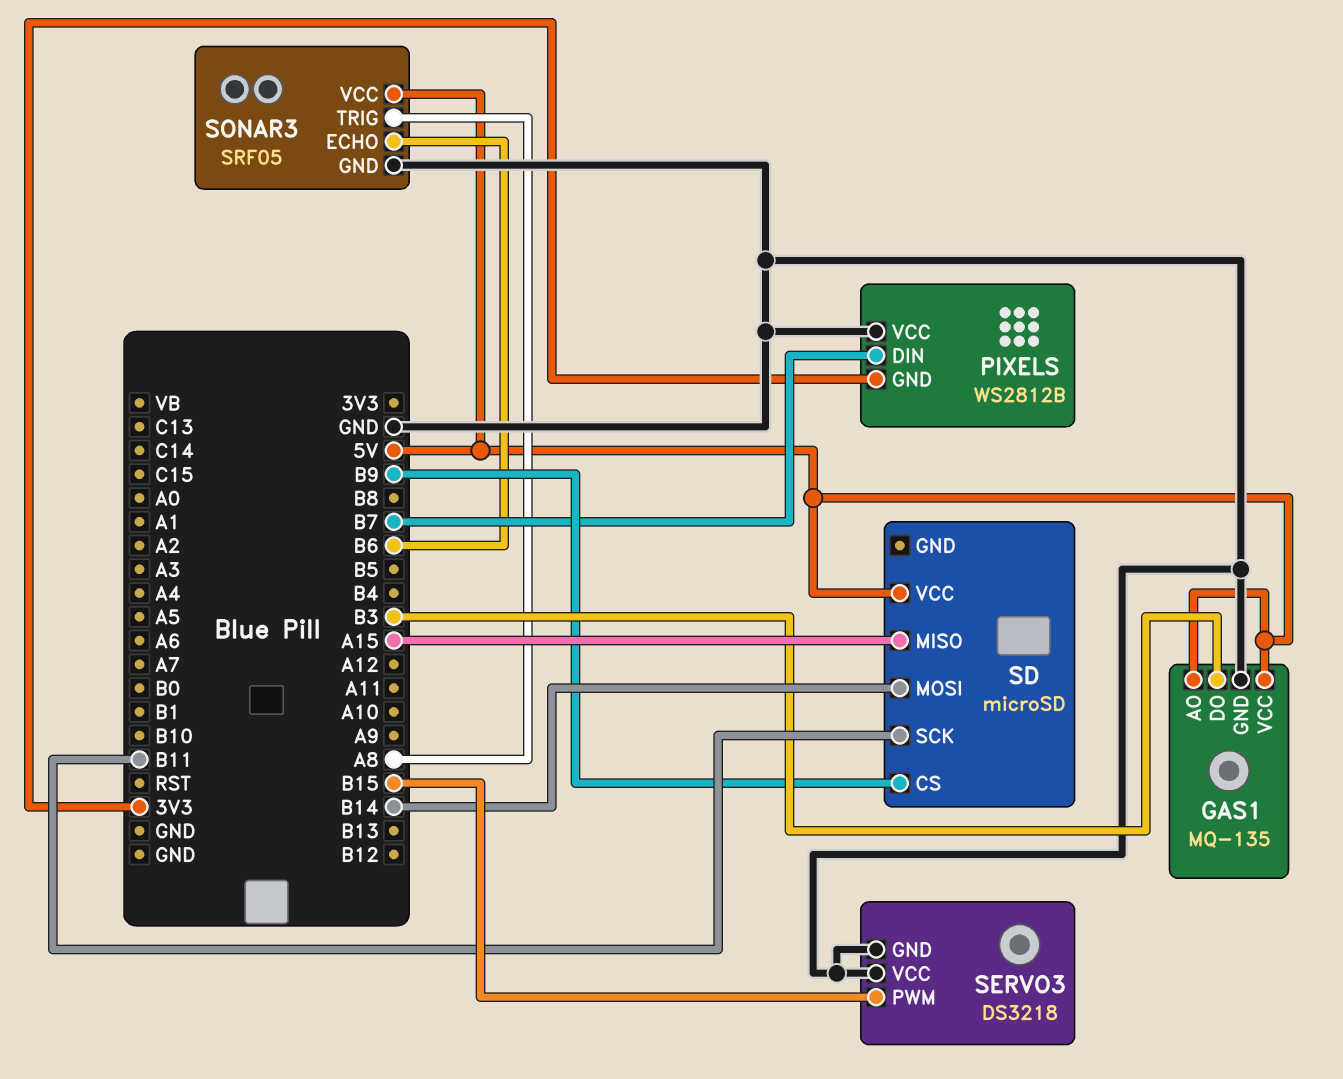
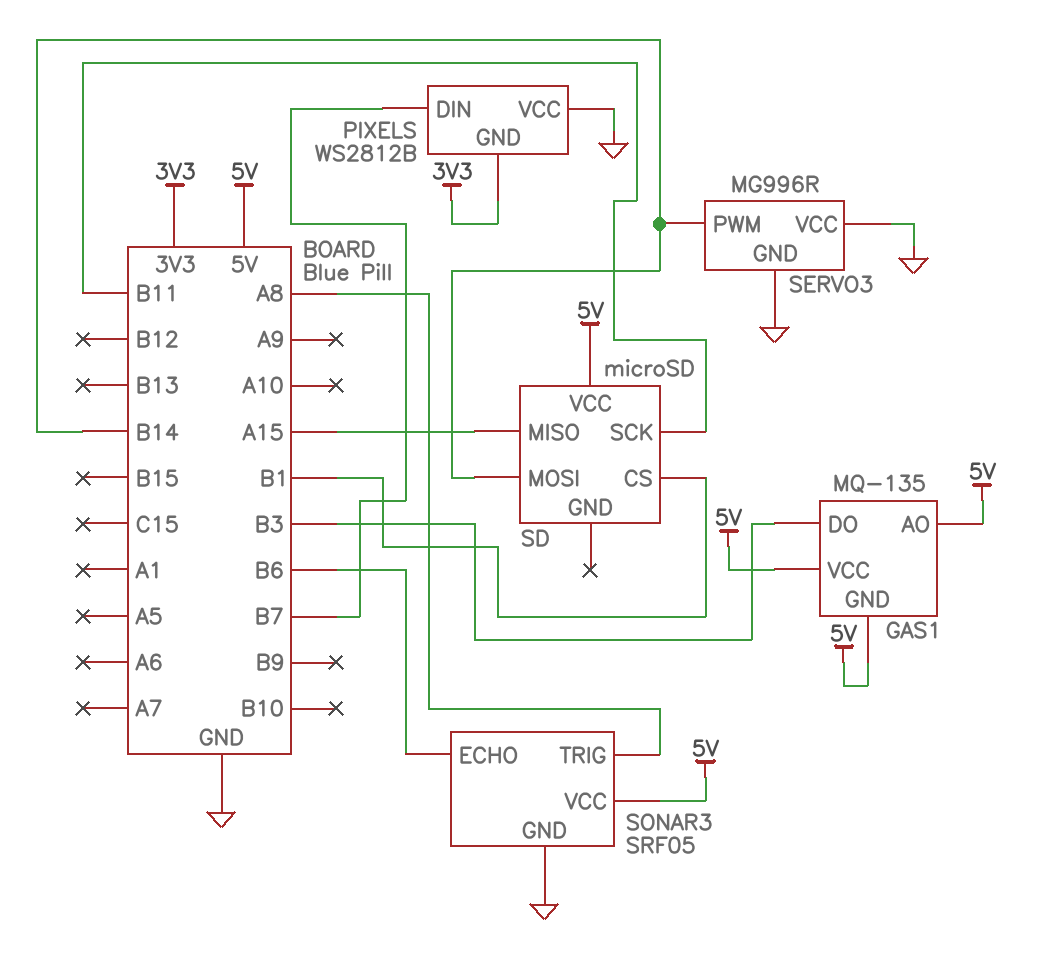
GAS1 pin GND: GND -> 5V
SD pin CS: B9 -> B1
SERVO3: DS3218 -> MG996R
SERVO3 pin PWM: B15 -> B14

